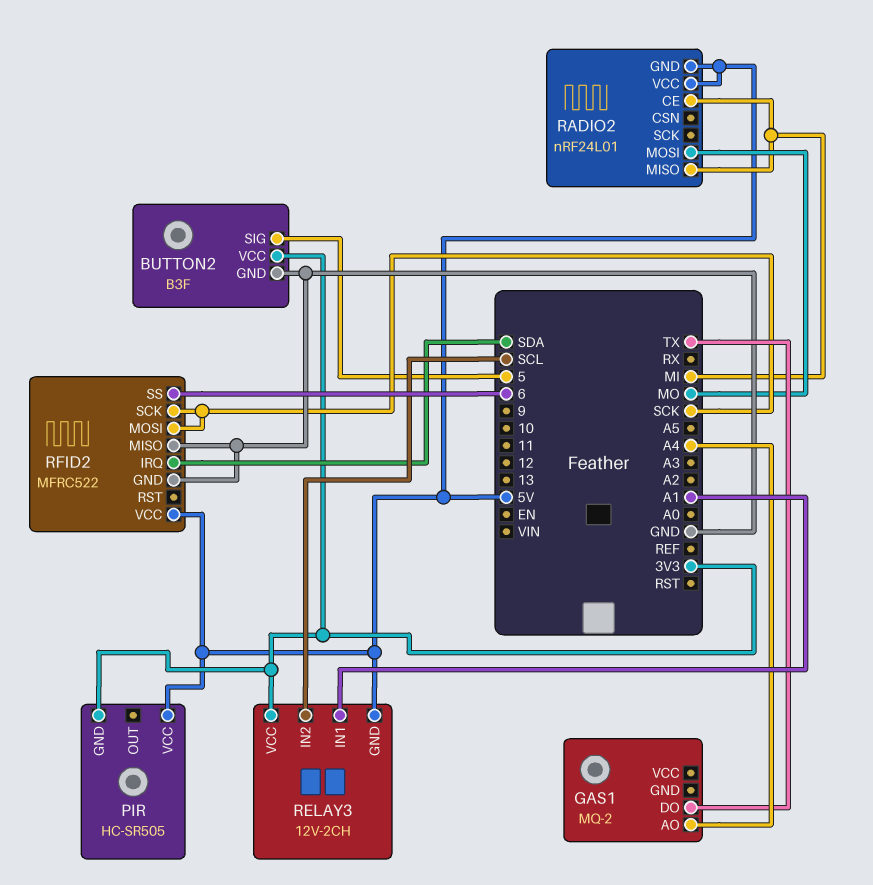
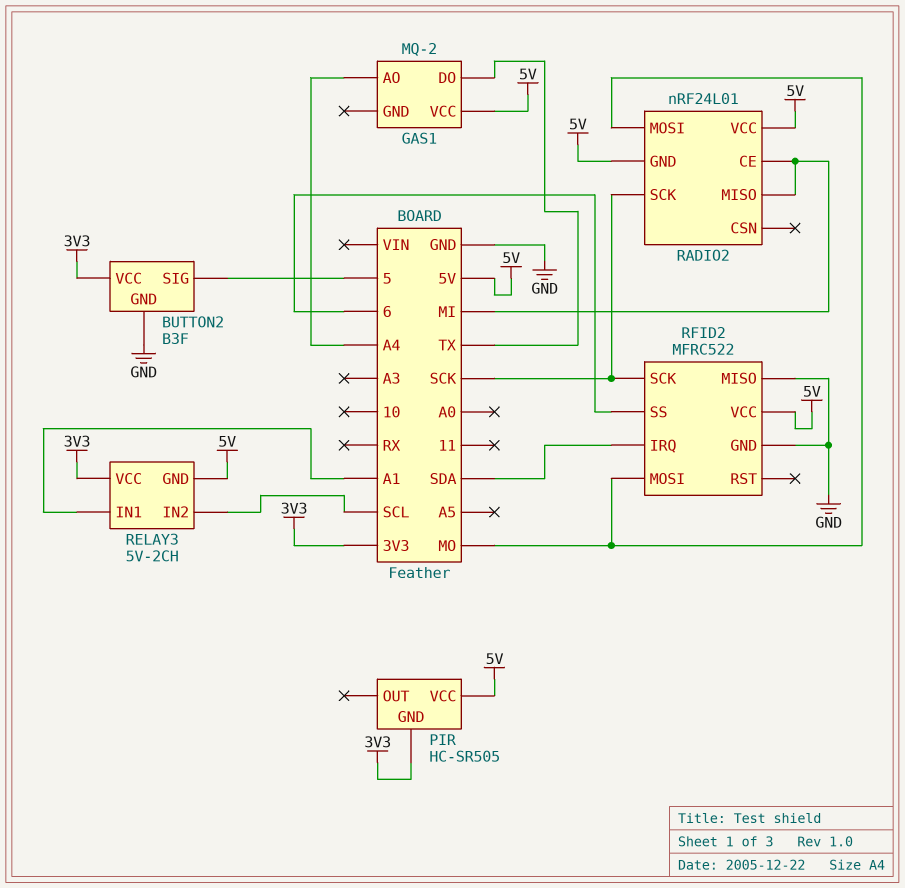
GAS1 pin VCC: none -> 5V
RADIO2 pin SCK: none -> SCK
RELAY3: 12V-2CH -> 5V-2CH
RFID2 pin MOSI: SCK -> MO

